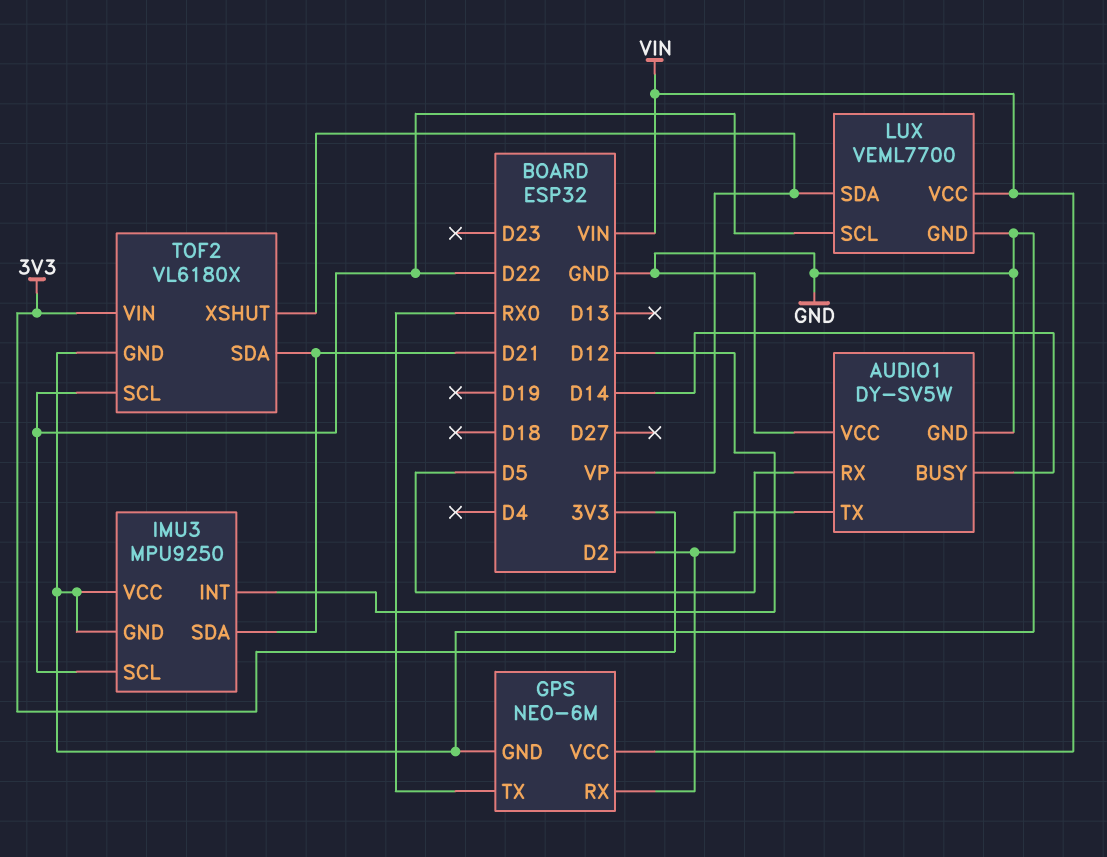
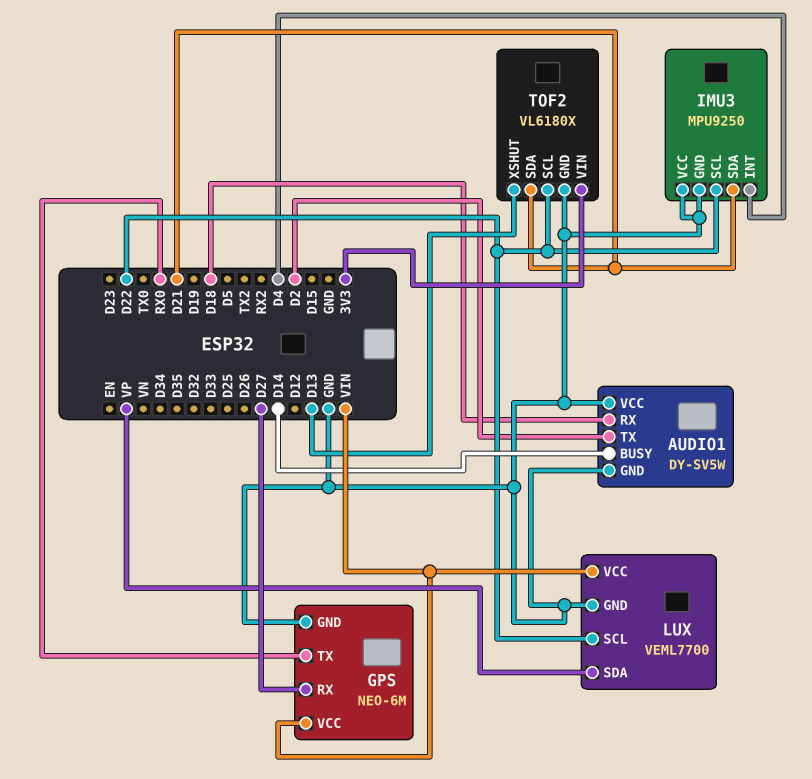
AUDIO1 pin RX: D5 -> D18
GPS pin RX: D2 -> D27
IMU3 pin INT: D12 -> D4
TOF2 pin XSHUT: VP -> D13

